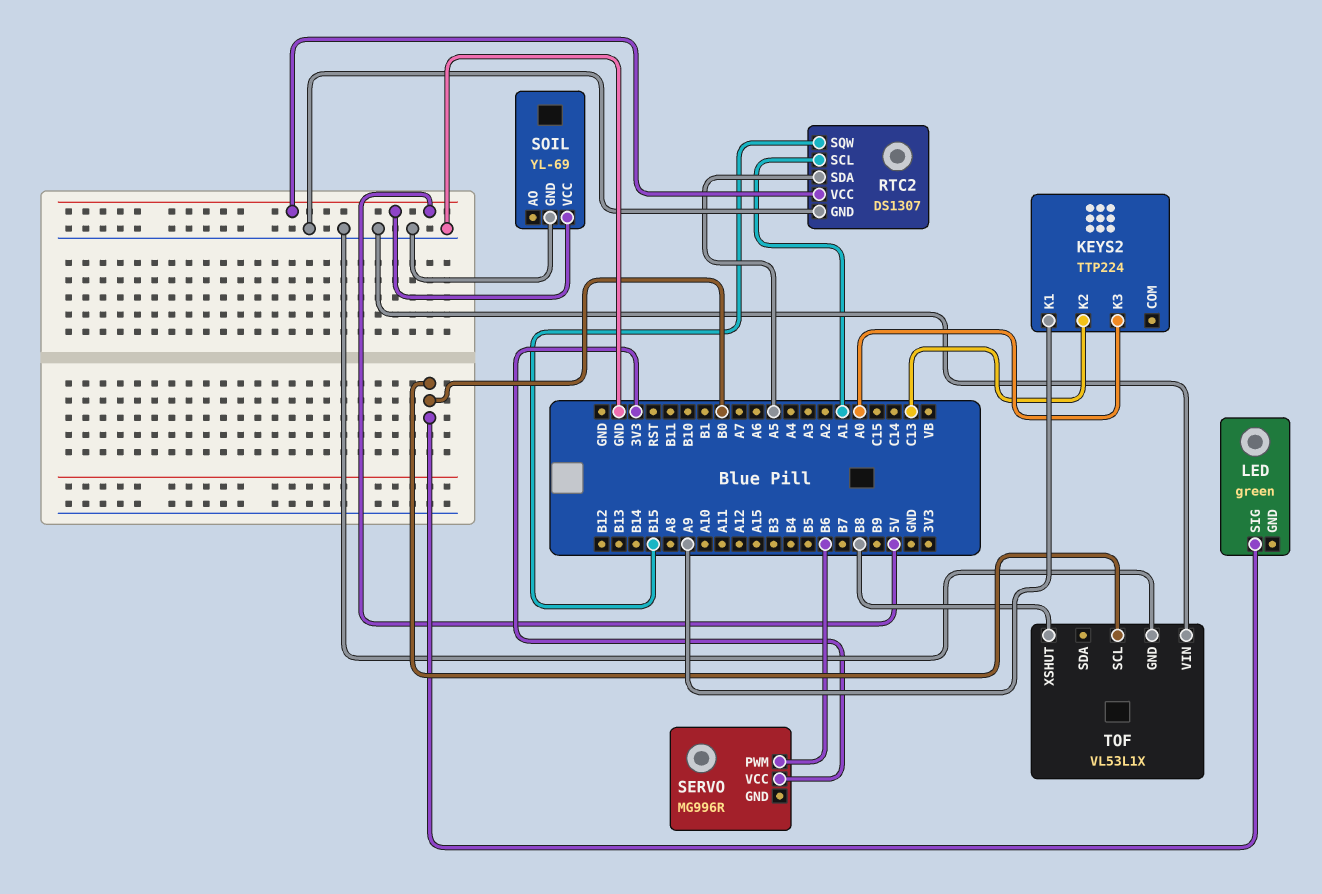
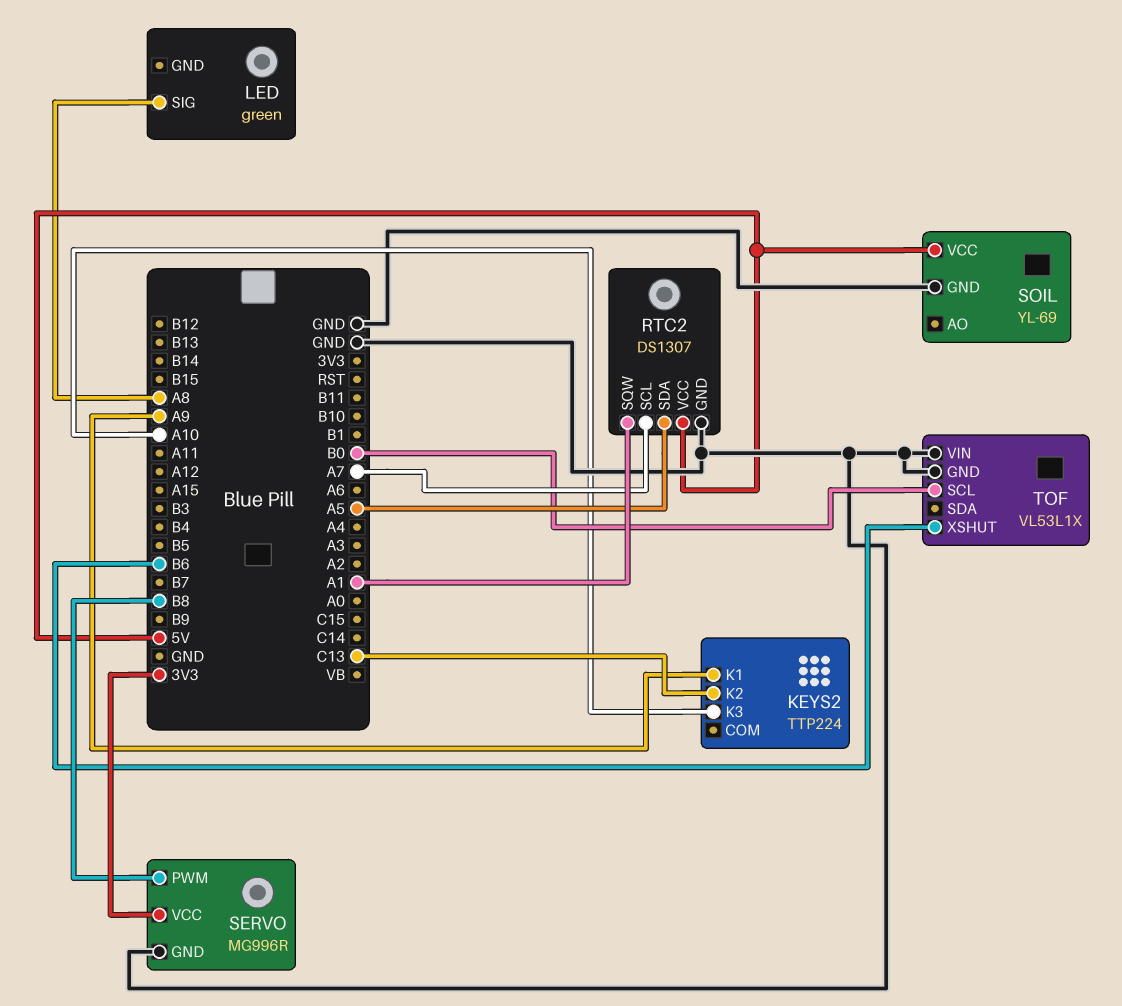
KEYS2 pin K3: A0 -> A10
LED pin SIG: B0 -> A8
RTC2 pin SCL: A1 -> A7
RTC2 pin SQW: B15 -> A1
SERVO pin GND: none -> GND
SERVO pin PWM: B6 -> B8
TOF pin XSHUT: B8 -> B6

